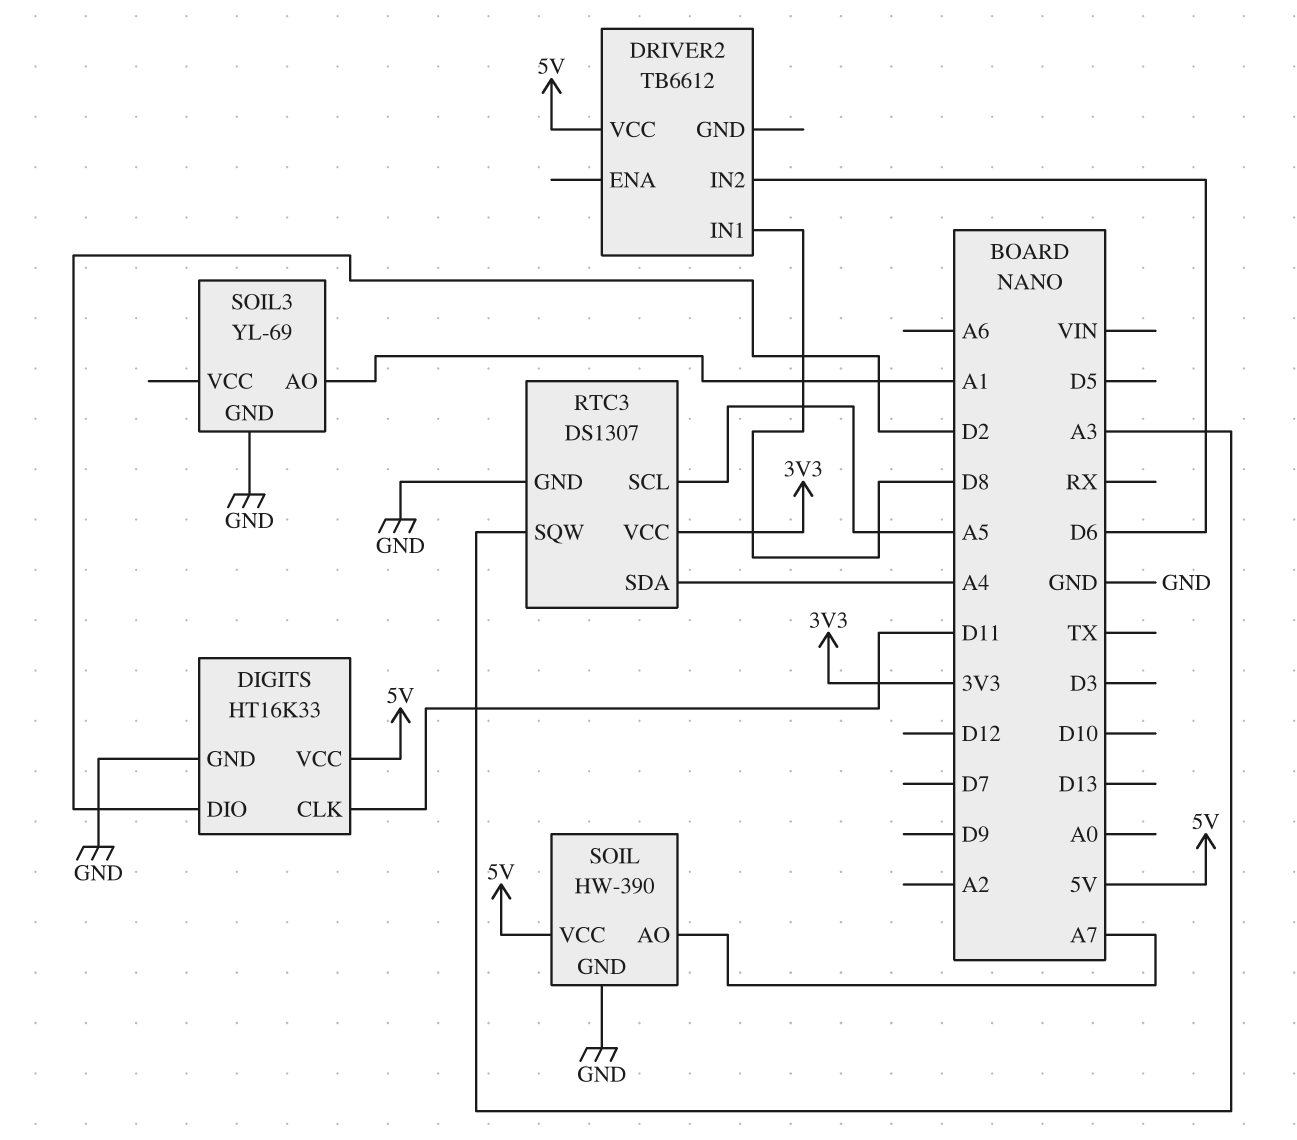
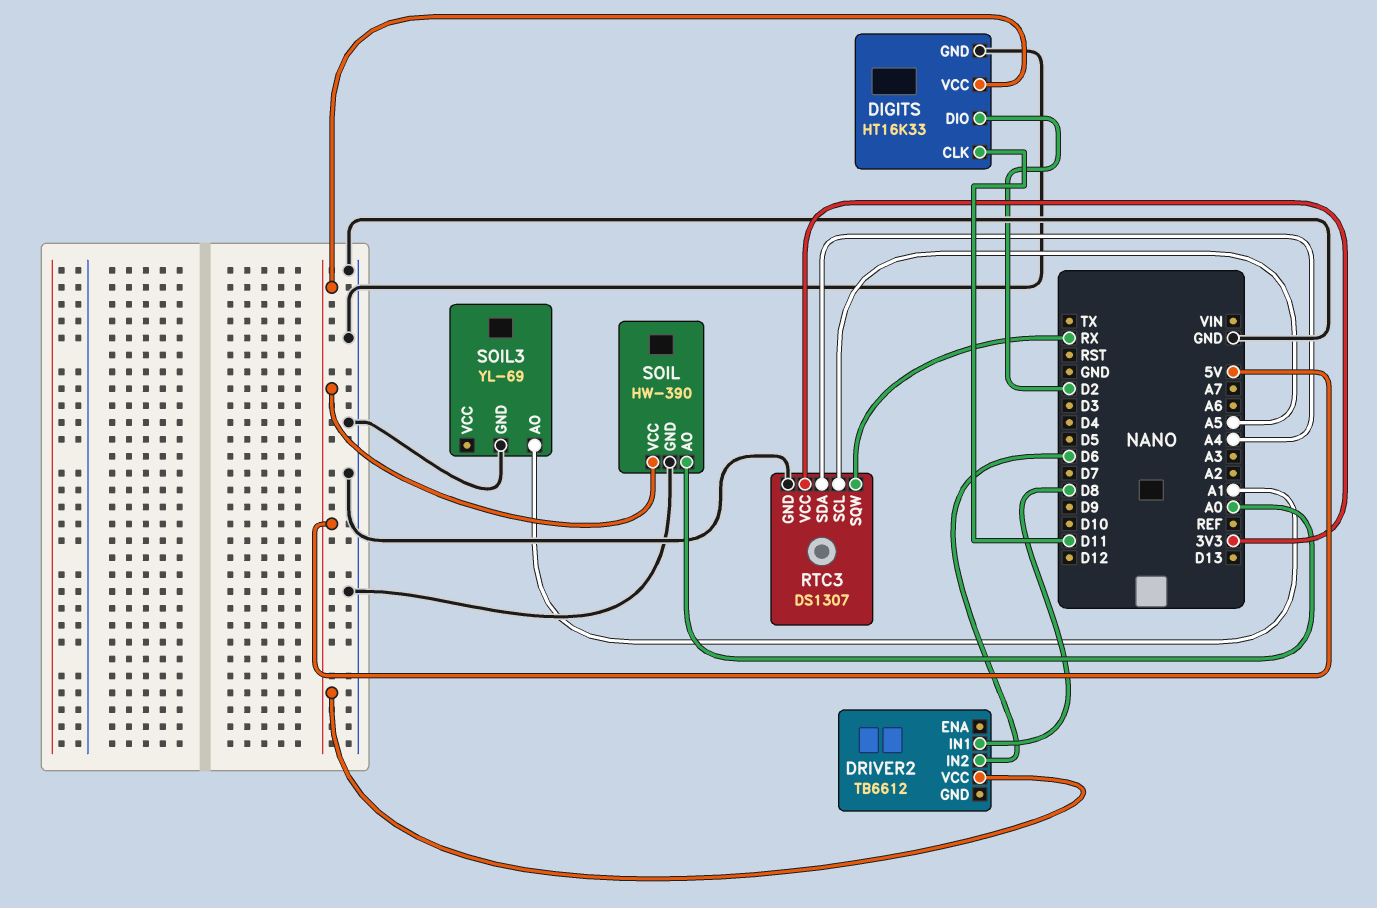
RTC3 pin SQW: A3 -> RX
SOIL pin AO: A7 -> A0

